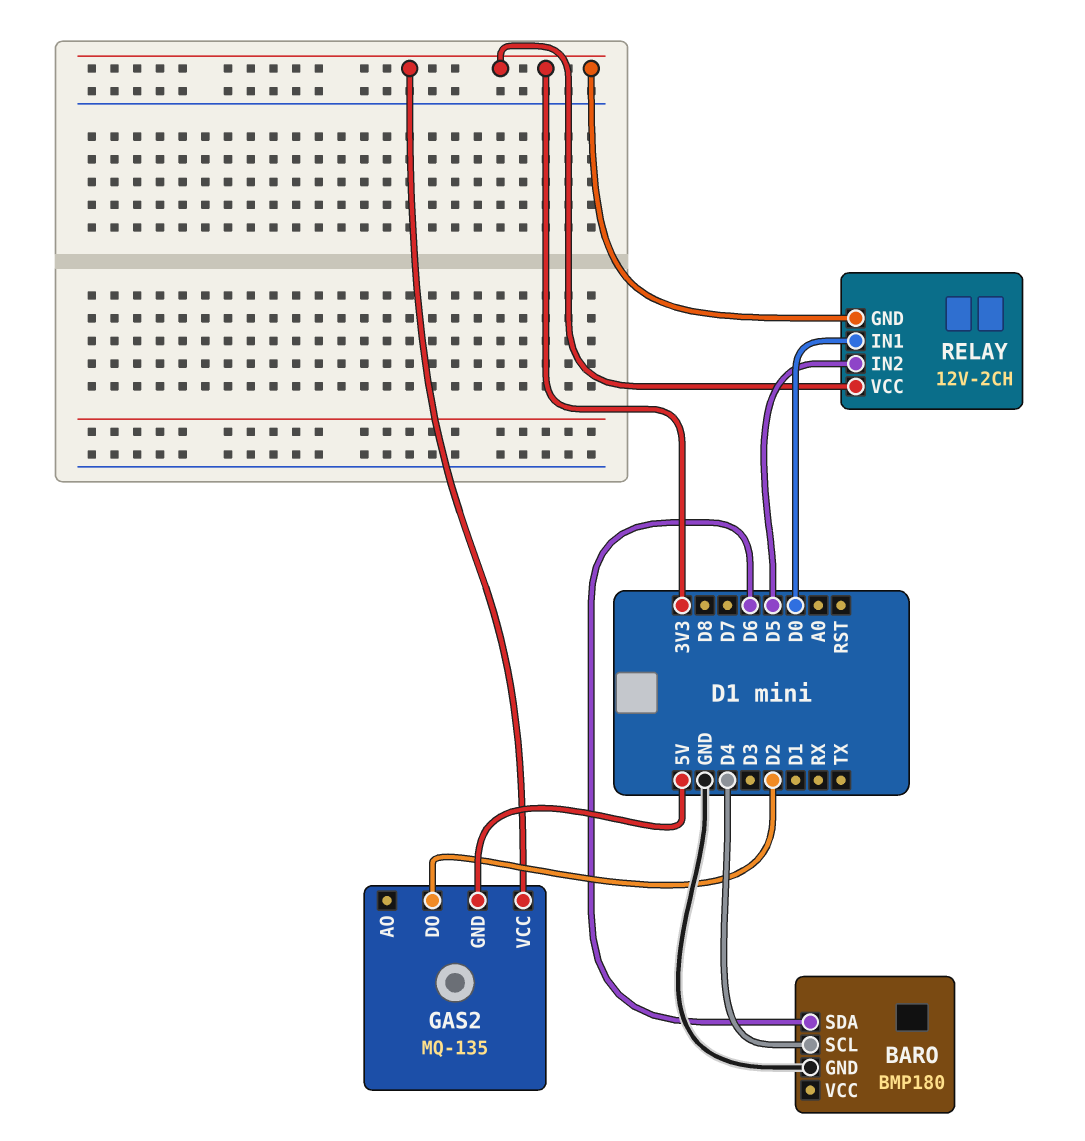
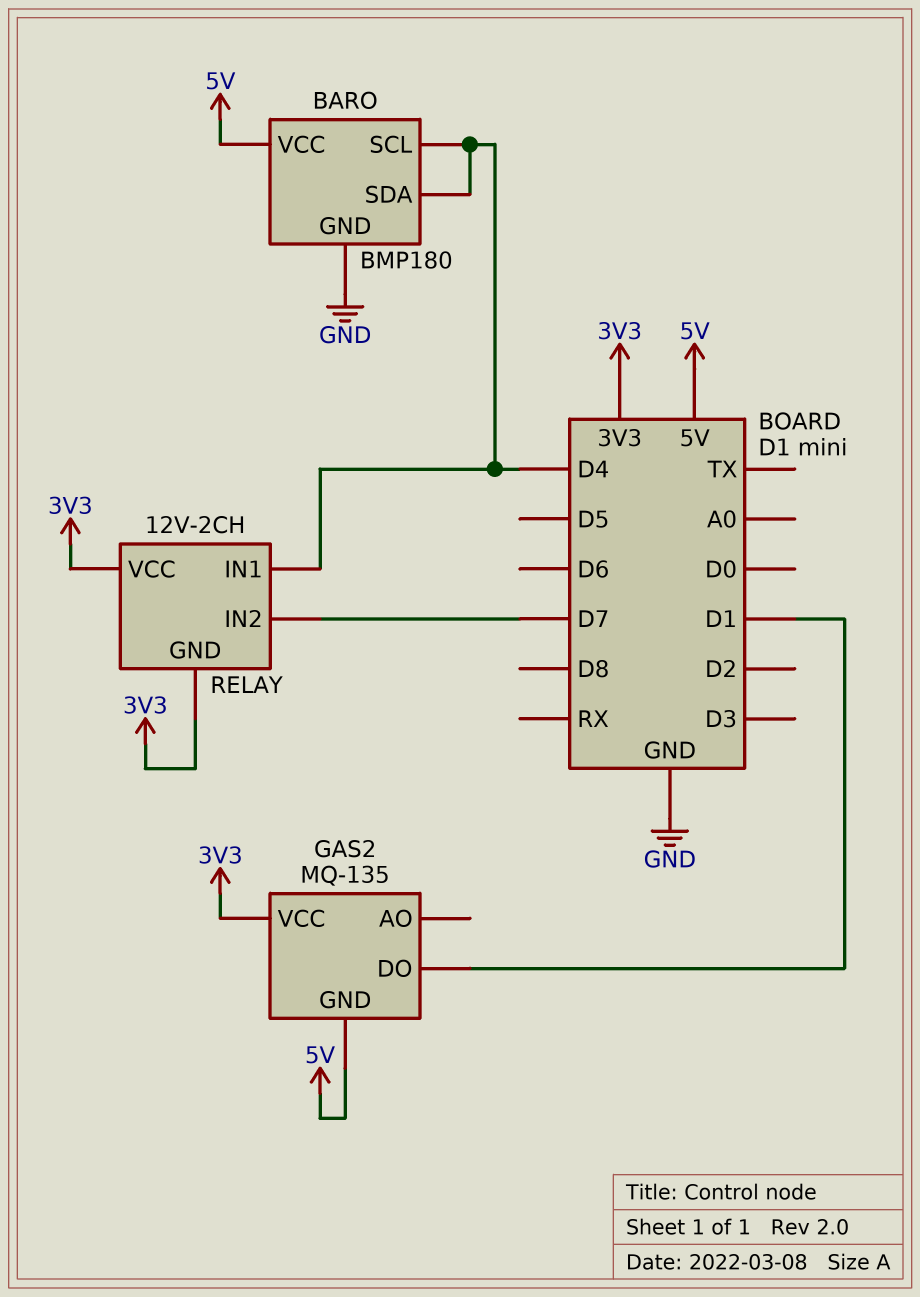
BARO pin SDA: D6 -> D4
BARO pin VCC: none -> 5V
GAS2 pin DO: D2 -> D1
RELAY pin IN1: D0 -> D4
RELAY pin IN2: D5 -> D7

